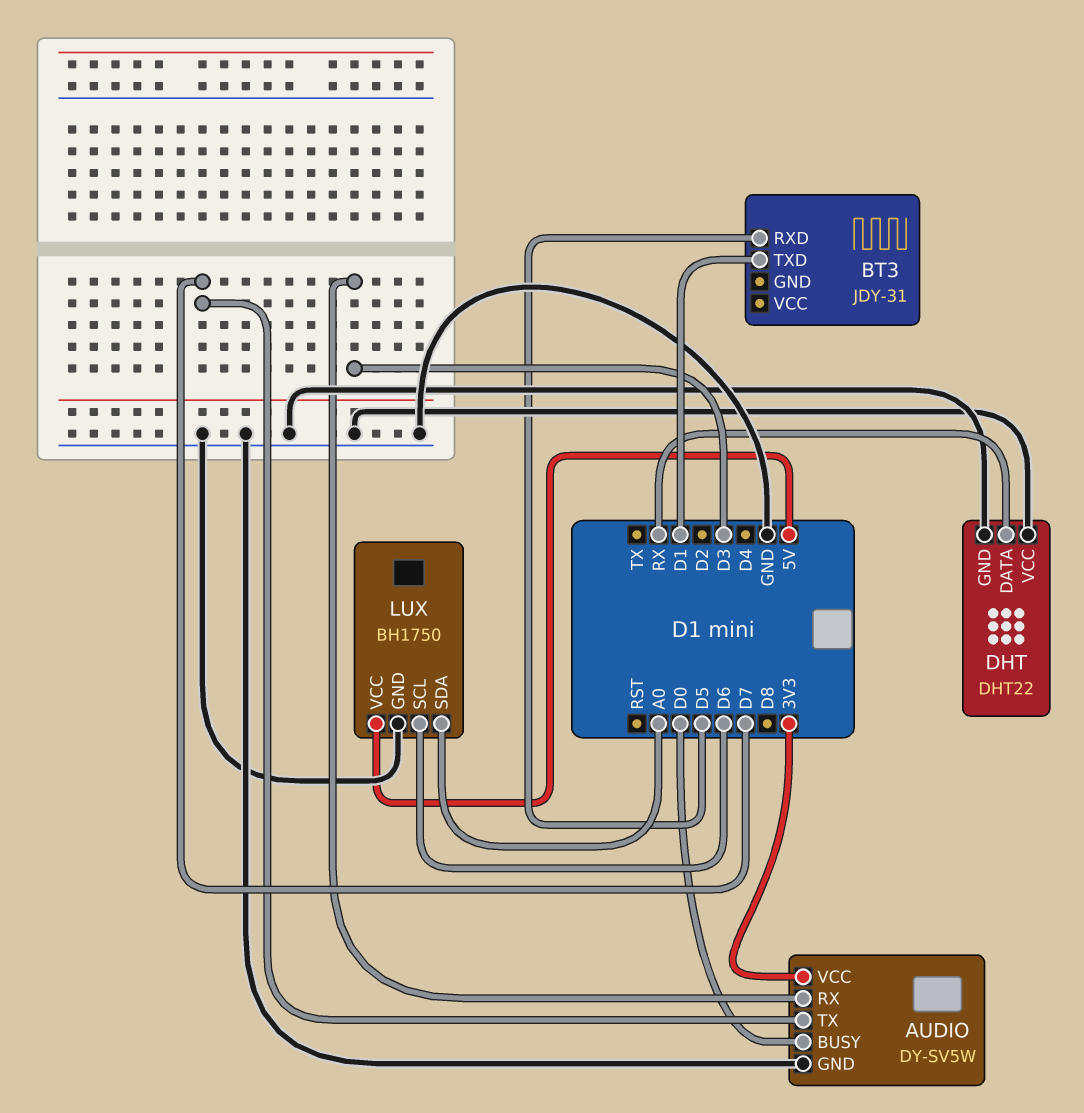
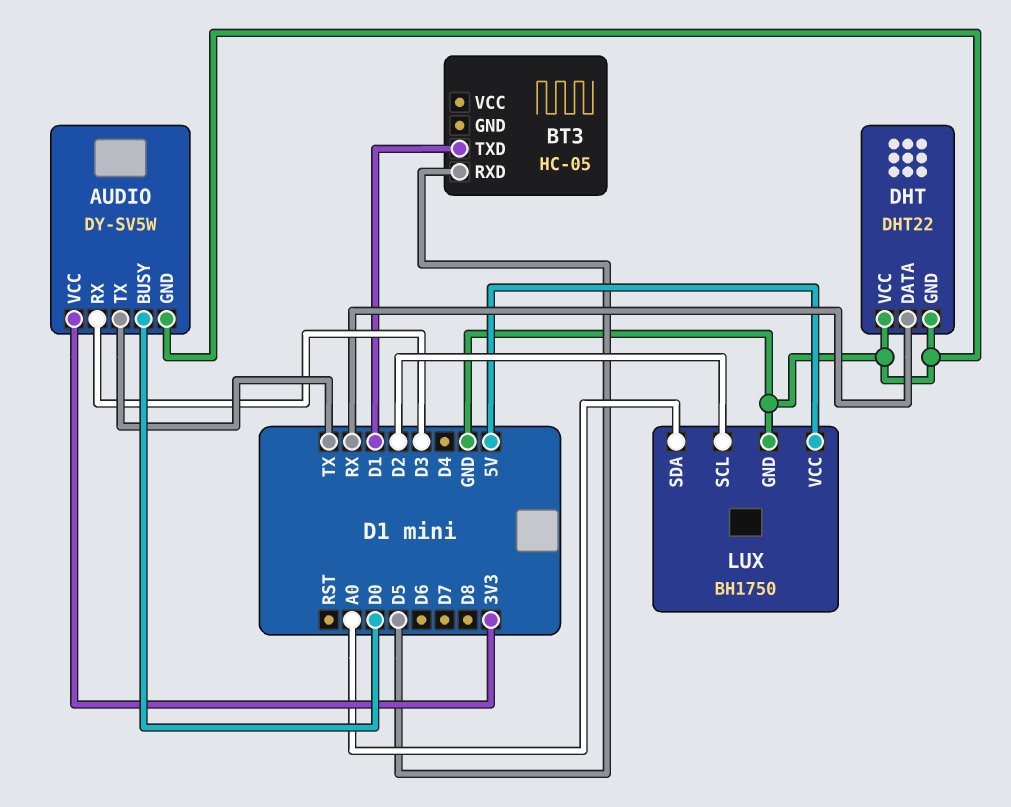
AUDIO pin TX: D7 -> TX
BT3: JDY-31 -> HC-05
LUX pin SCL: D6 -> D2

